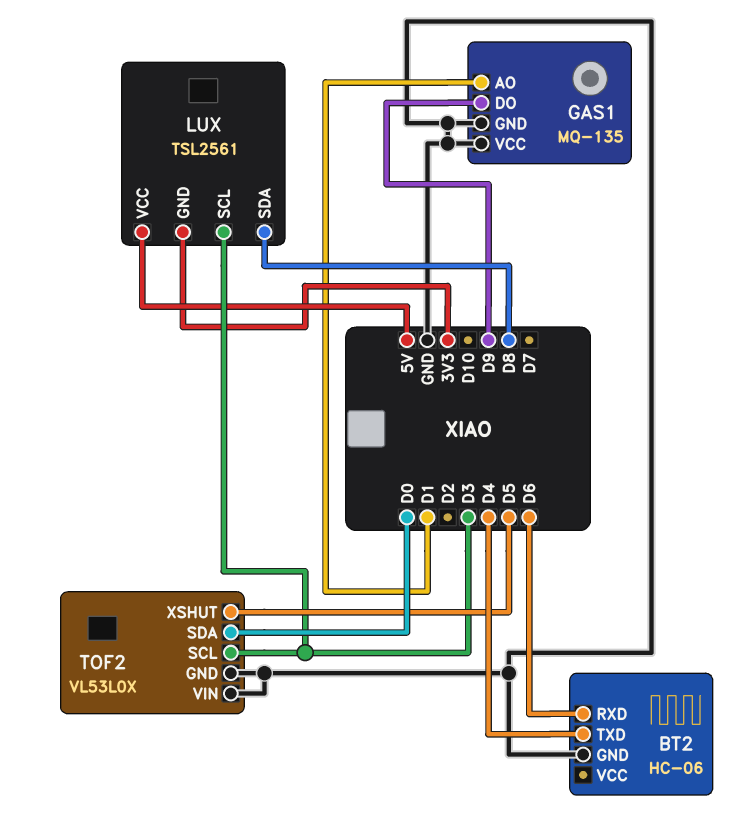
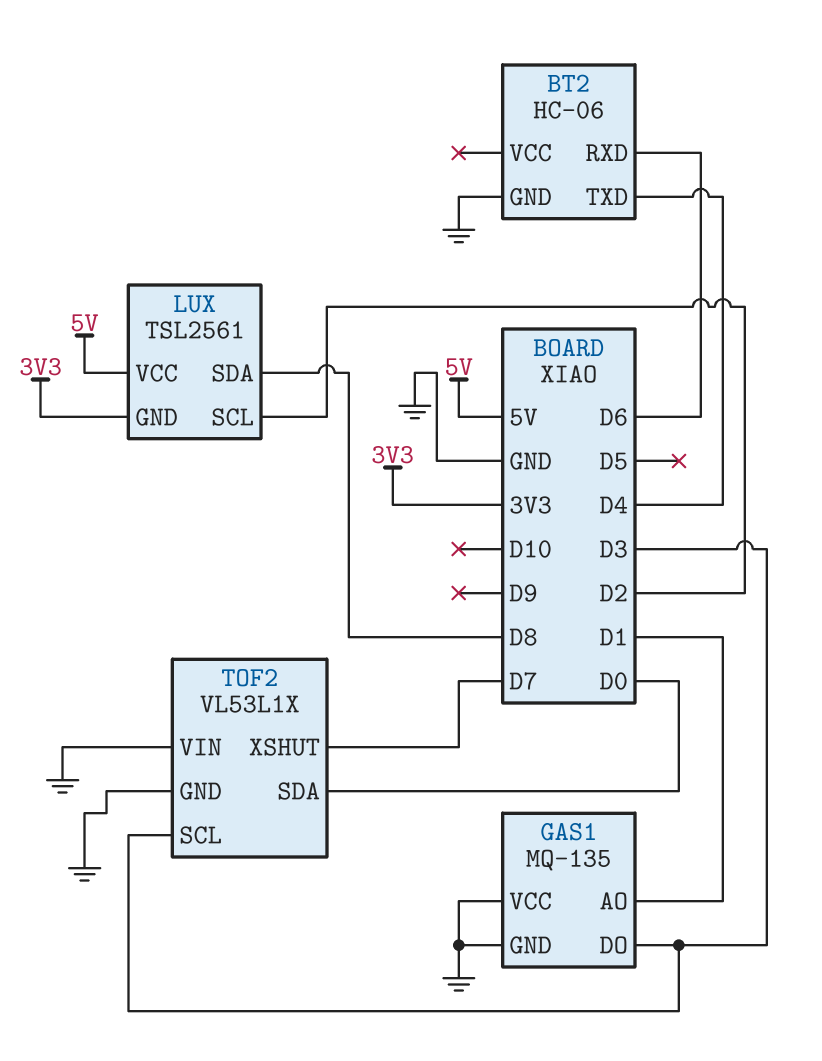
GAS1 pin DO: D9 -> D3
LUX pin SCL: D3 -> D2
TOF2: VL53L0X -> VL53L1X
TOF2 pin XSHUT: D5 -> D7

